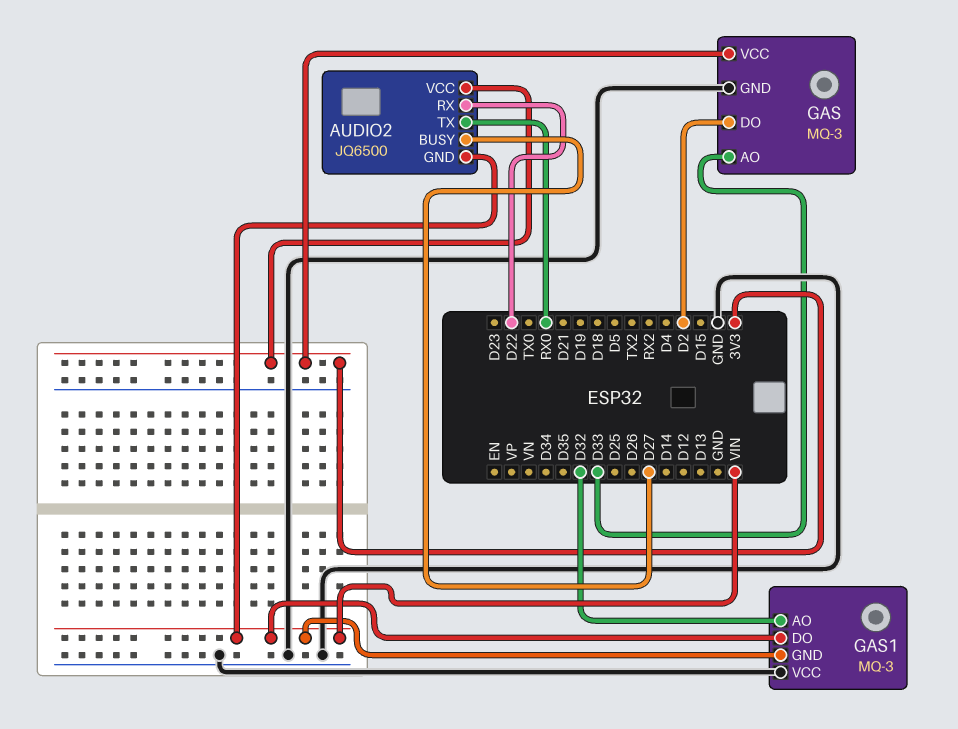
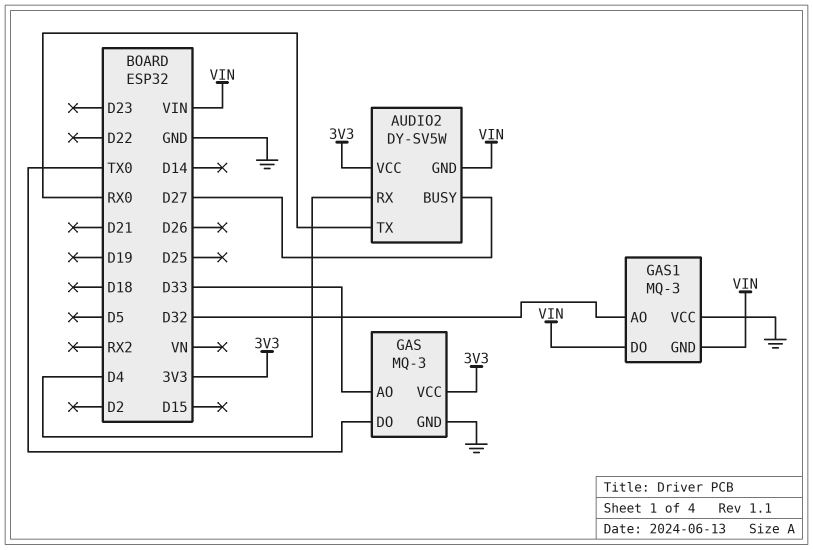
AUDIO2: JQ6500 -> DY-SV5W
AUDIO2 pin RX: D22 -> D4
GAS pin DO: D2 -> TX0

